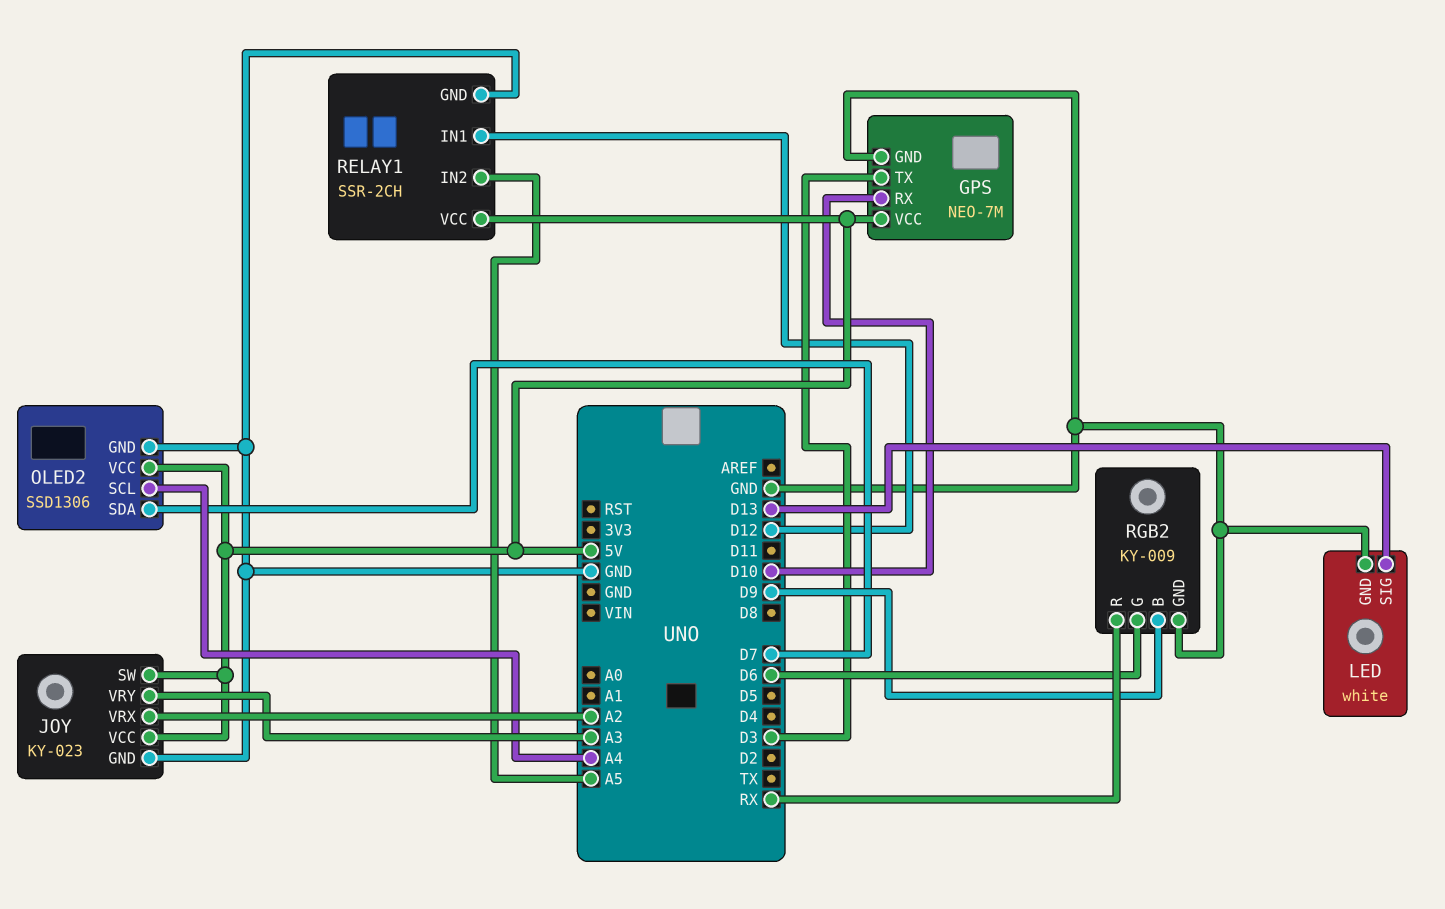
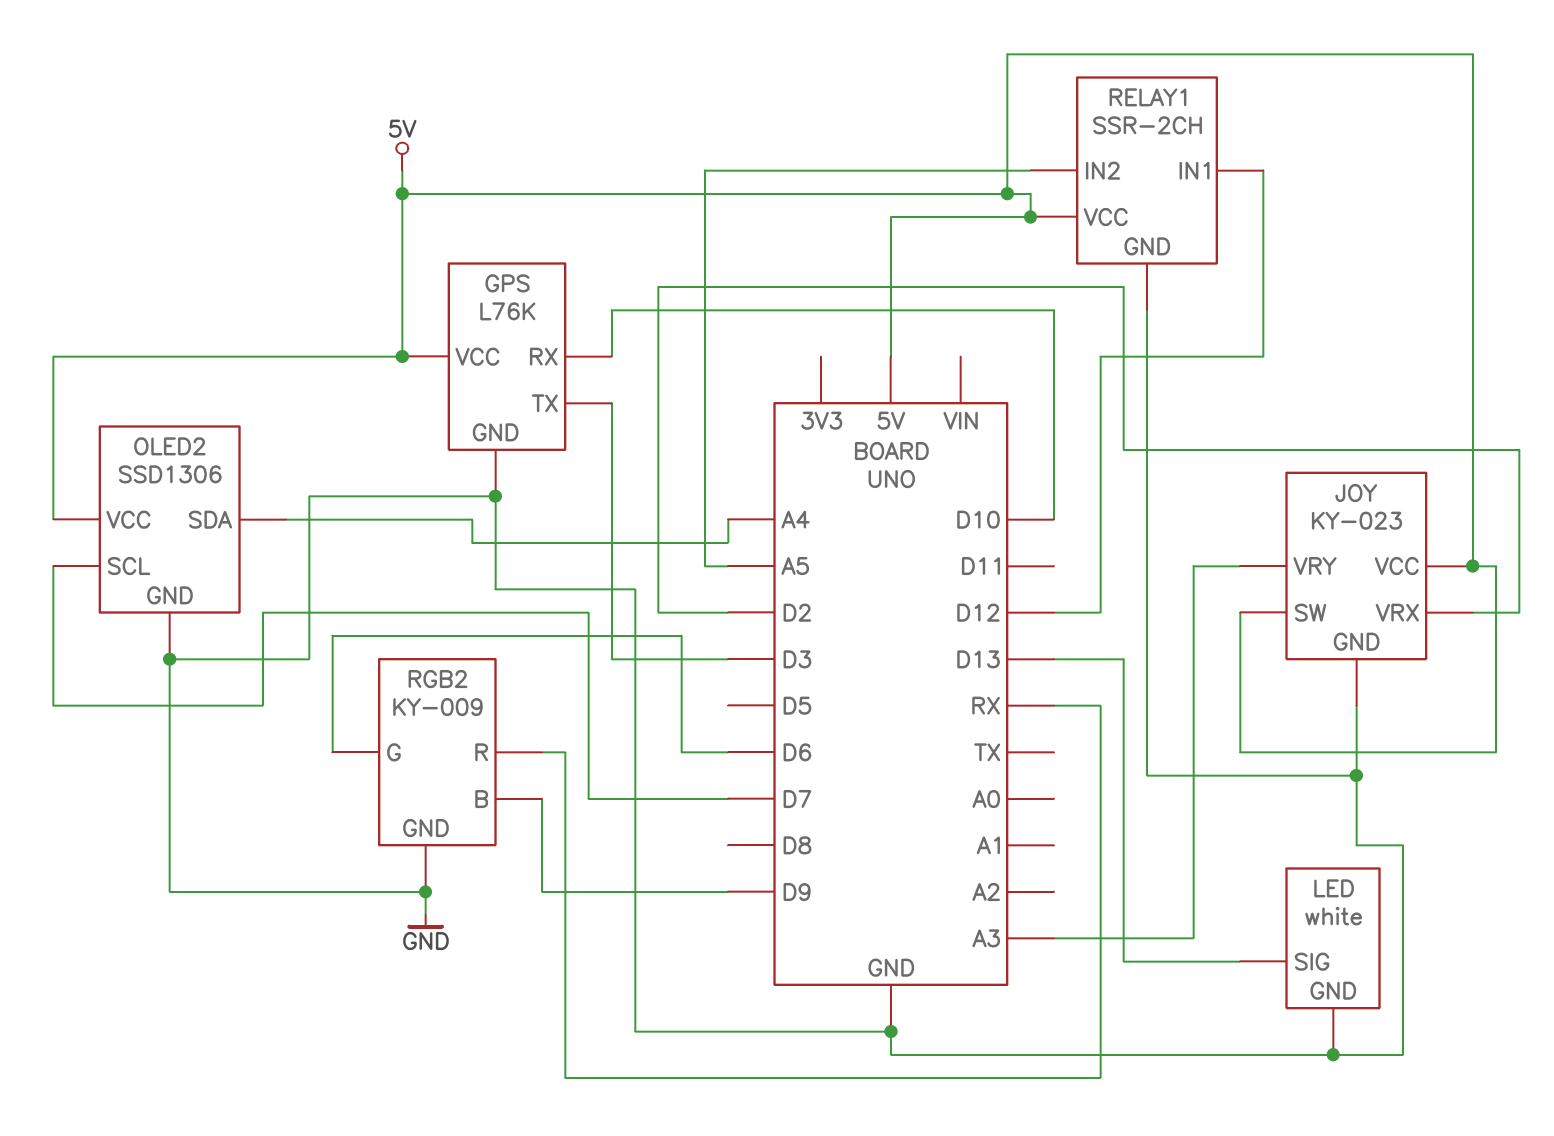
GPS: NEO-7M -> L76K
JOY pin VRX: A2 -> D2
OLED2 pin SCL: A4 -> D7
OLED2 pin SDA: D7 -> A4

